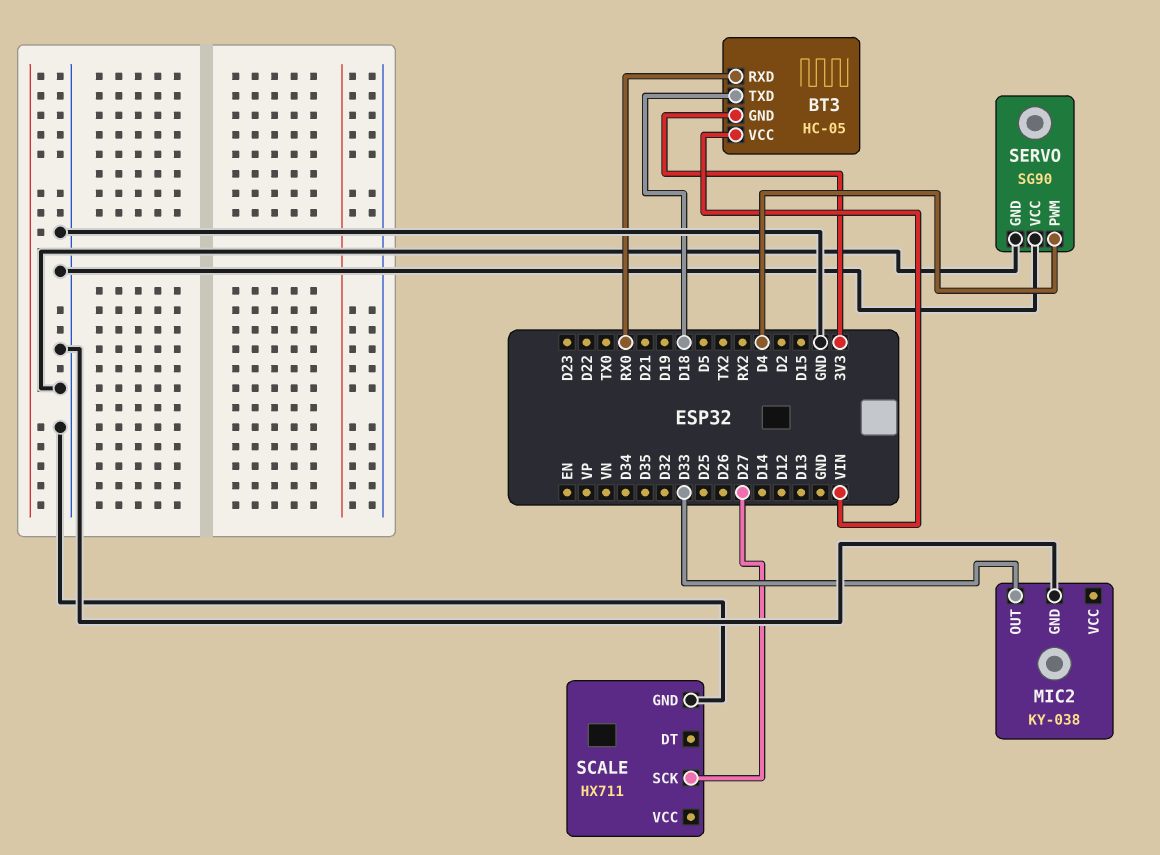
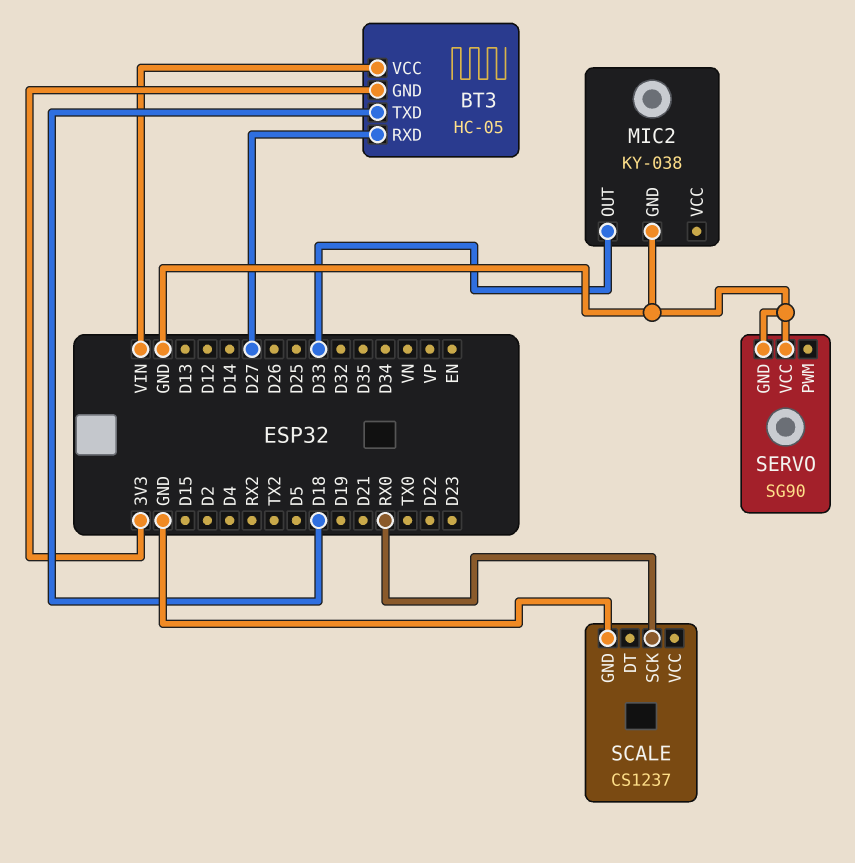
BT3 pin RXD: RX0 -> D27
SCALE: HX711 -> CS1237
SCALE pin SCK: D27 -> RX0
SERVO pin PWM: D4 -> none

